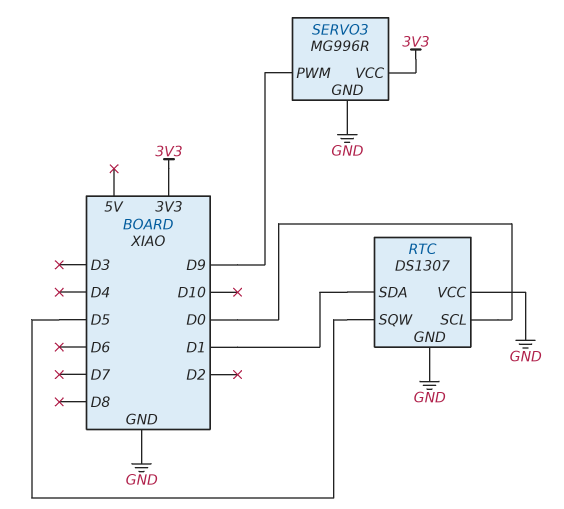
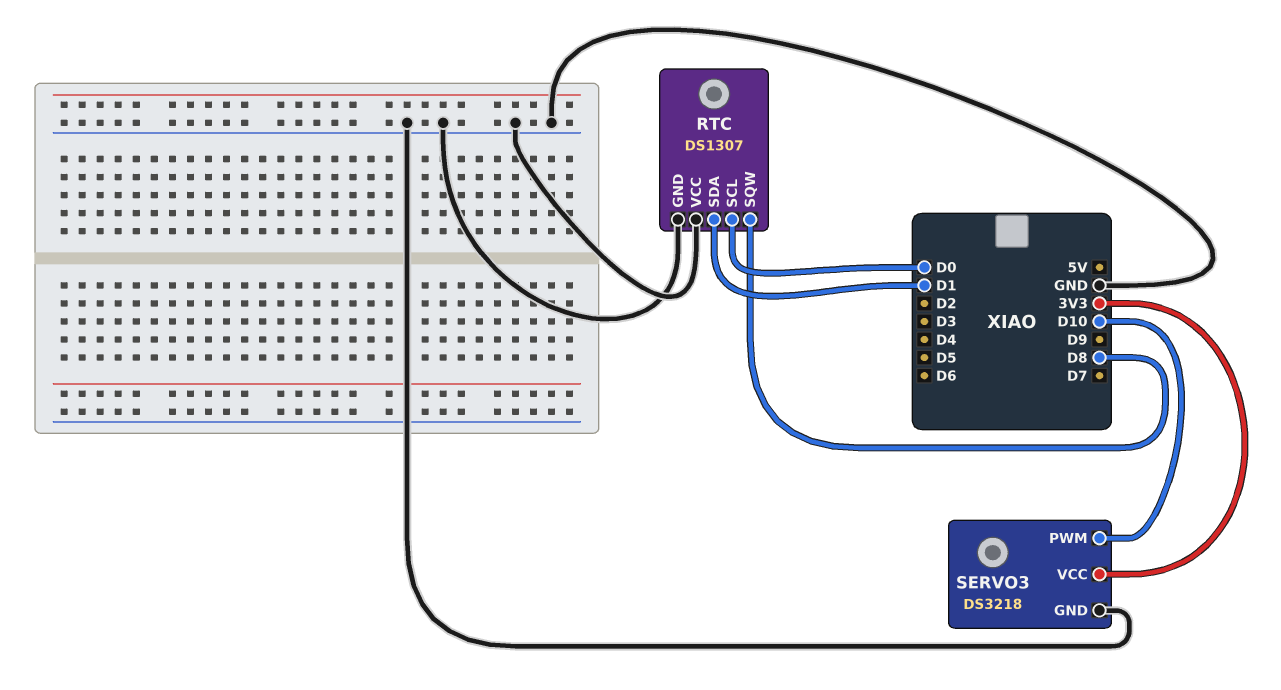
RTC pin SQW: D5 -> D8
SERVO3: MG996R -> DS3218
SERVO3 pin PWM: D9 -> D10

